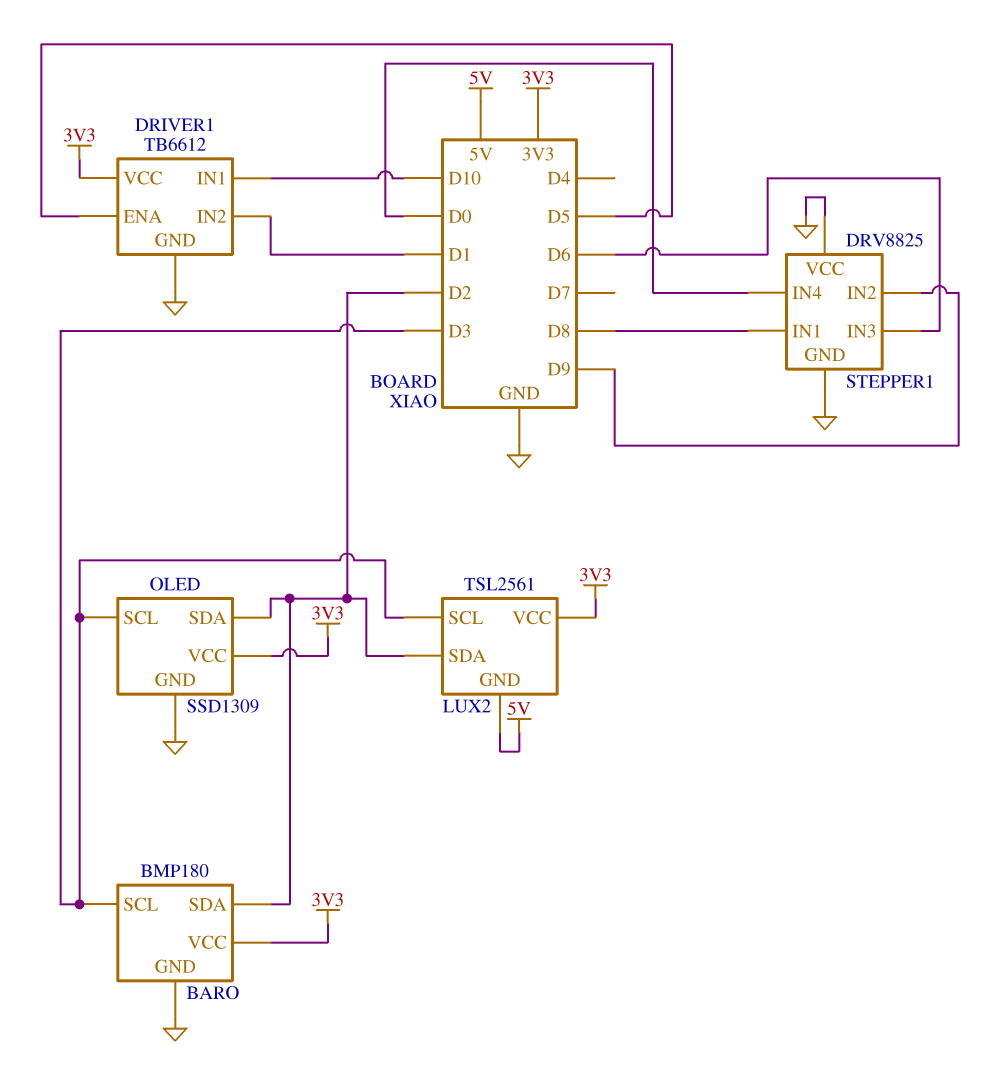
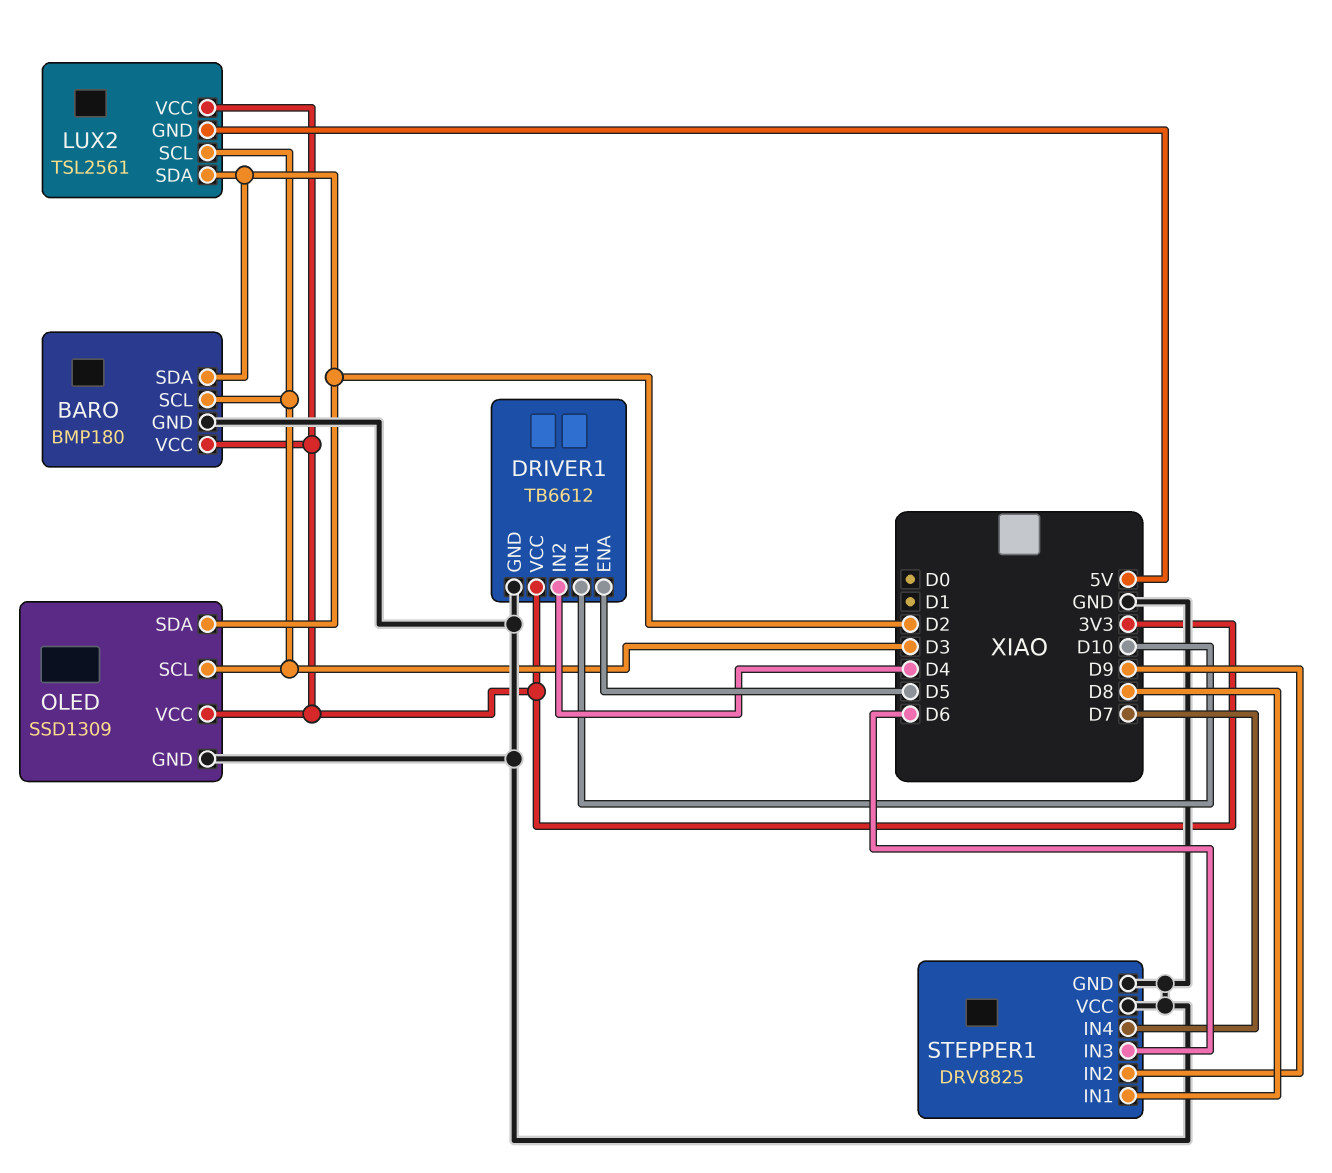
DRIVER1 pin IN2: D1 -> D4
STEPPER1 pin IN4: D0 -> D7

